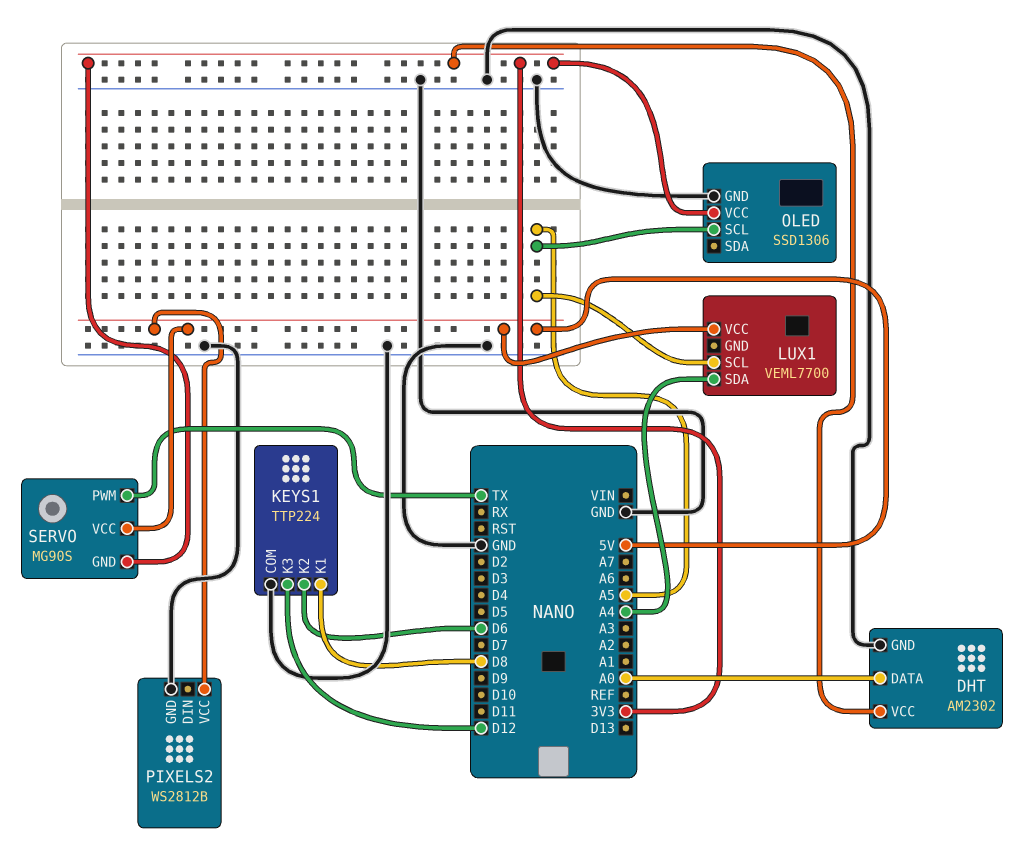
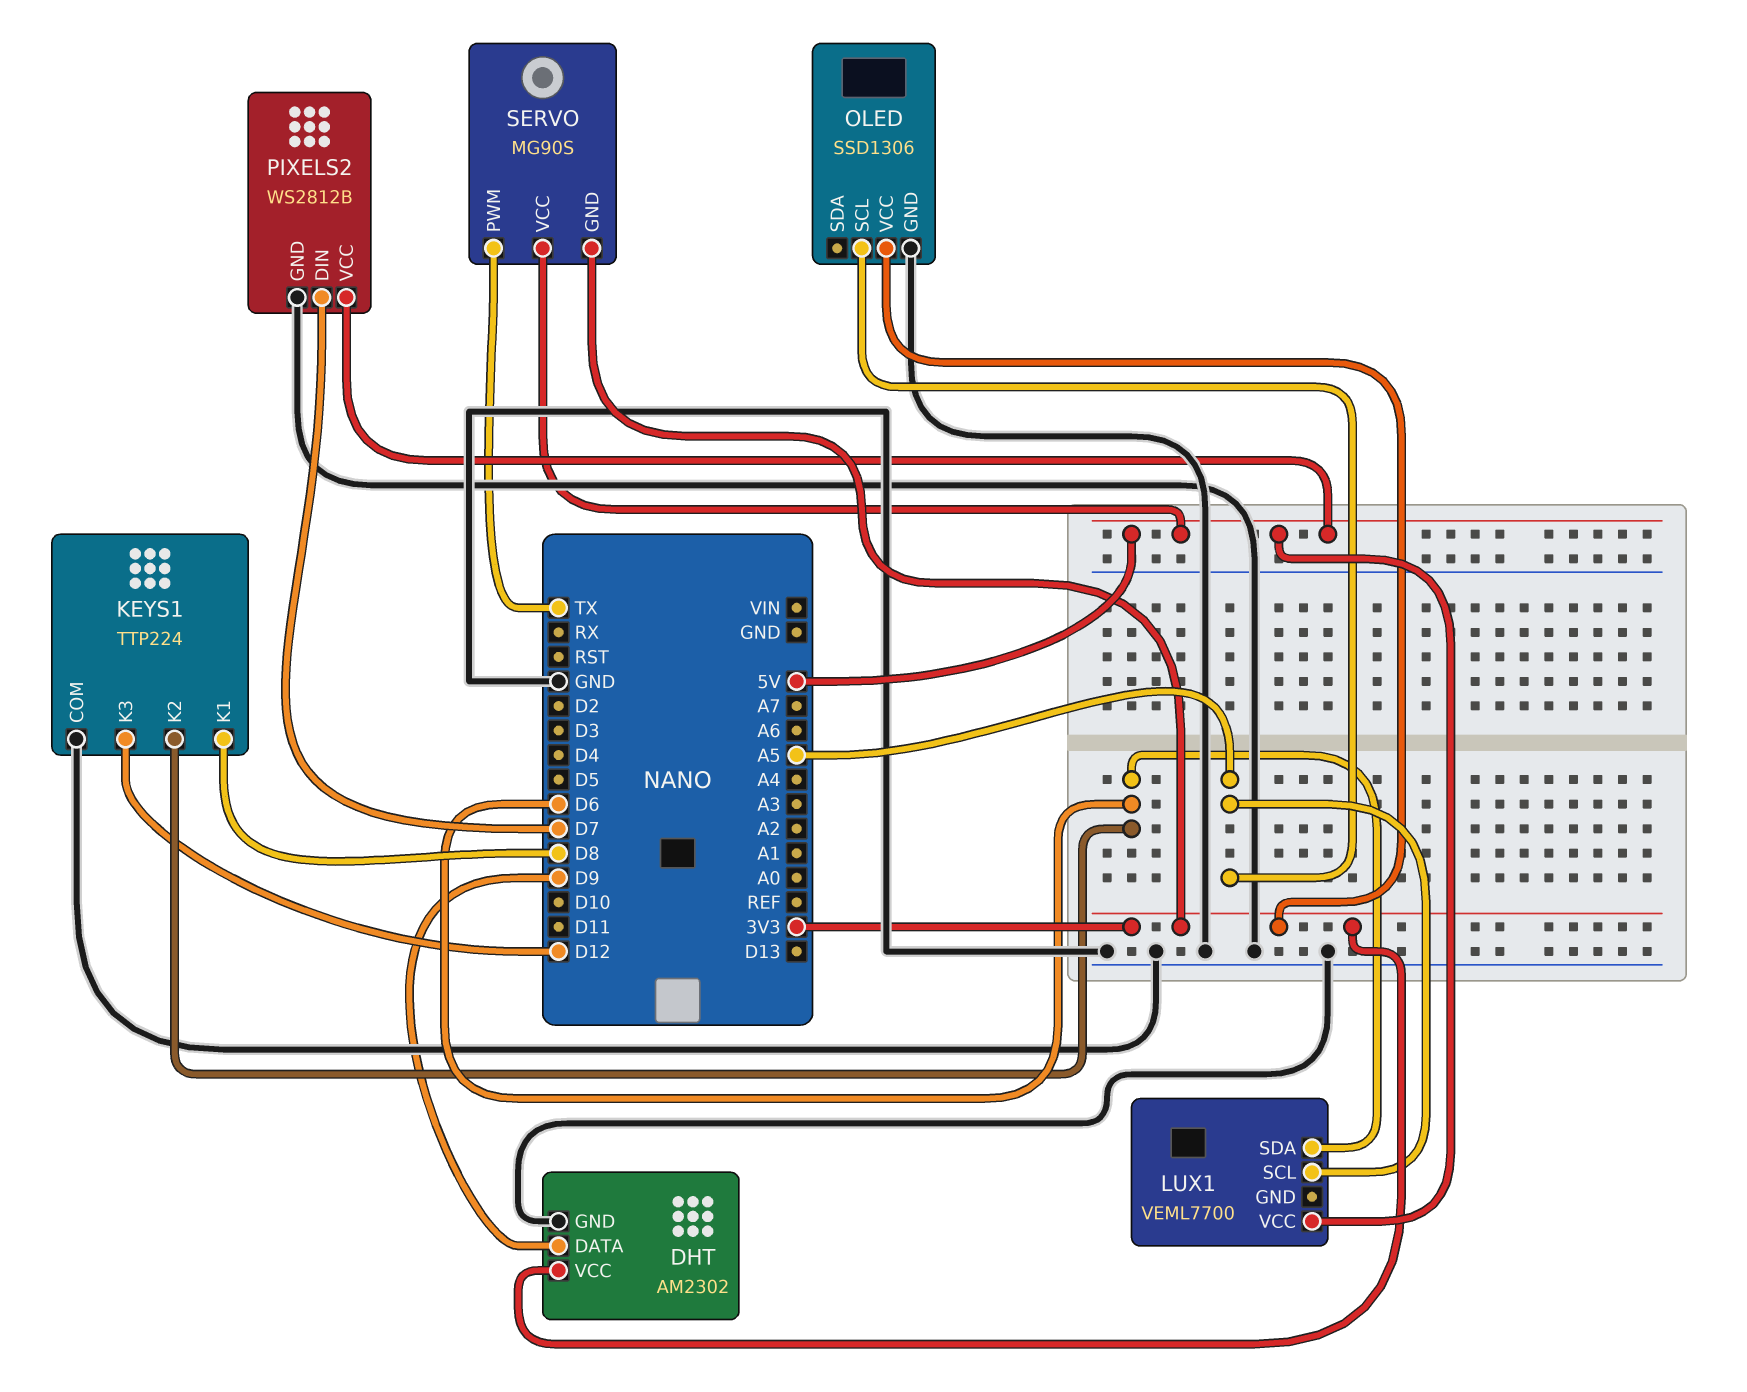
DHT pin DATA: A0 -> D9
LUX1 pin SDA: A4 -> D6
PIXELS2 pin DIN: none -> D7

